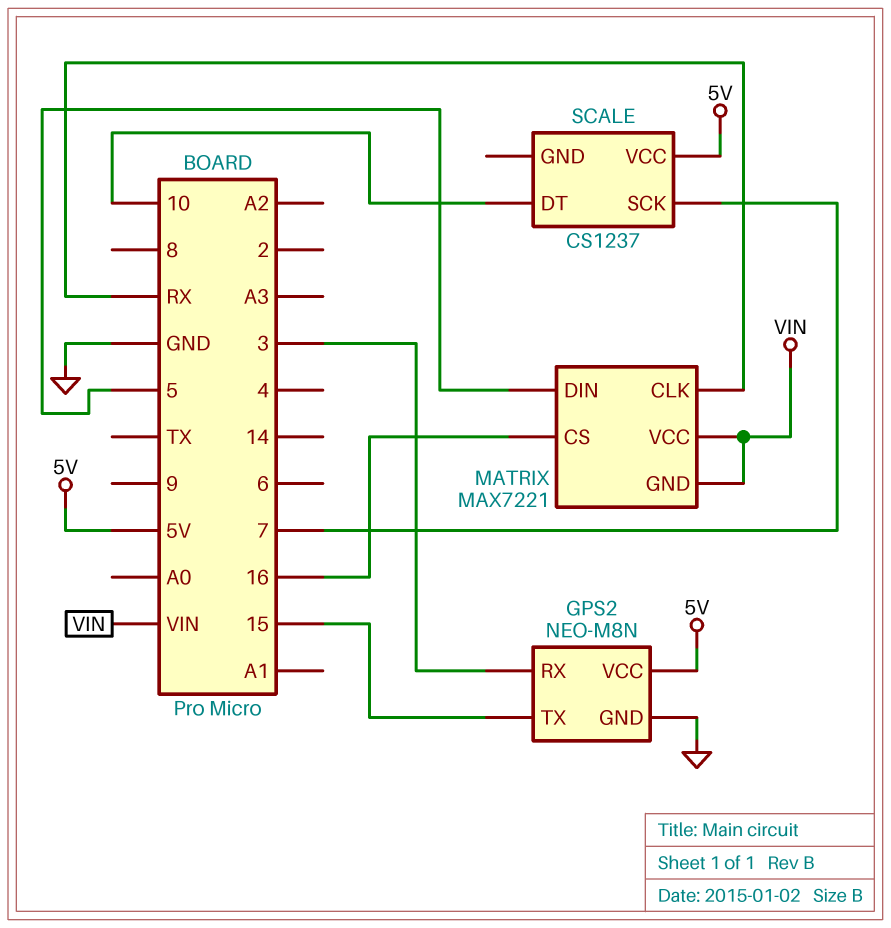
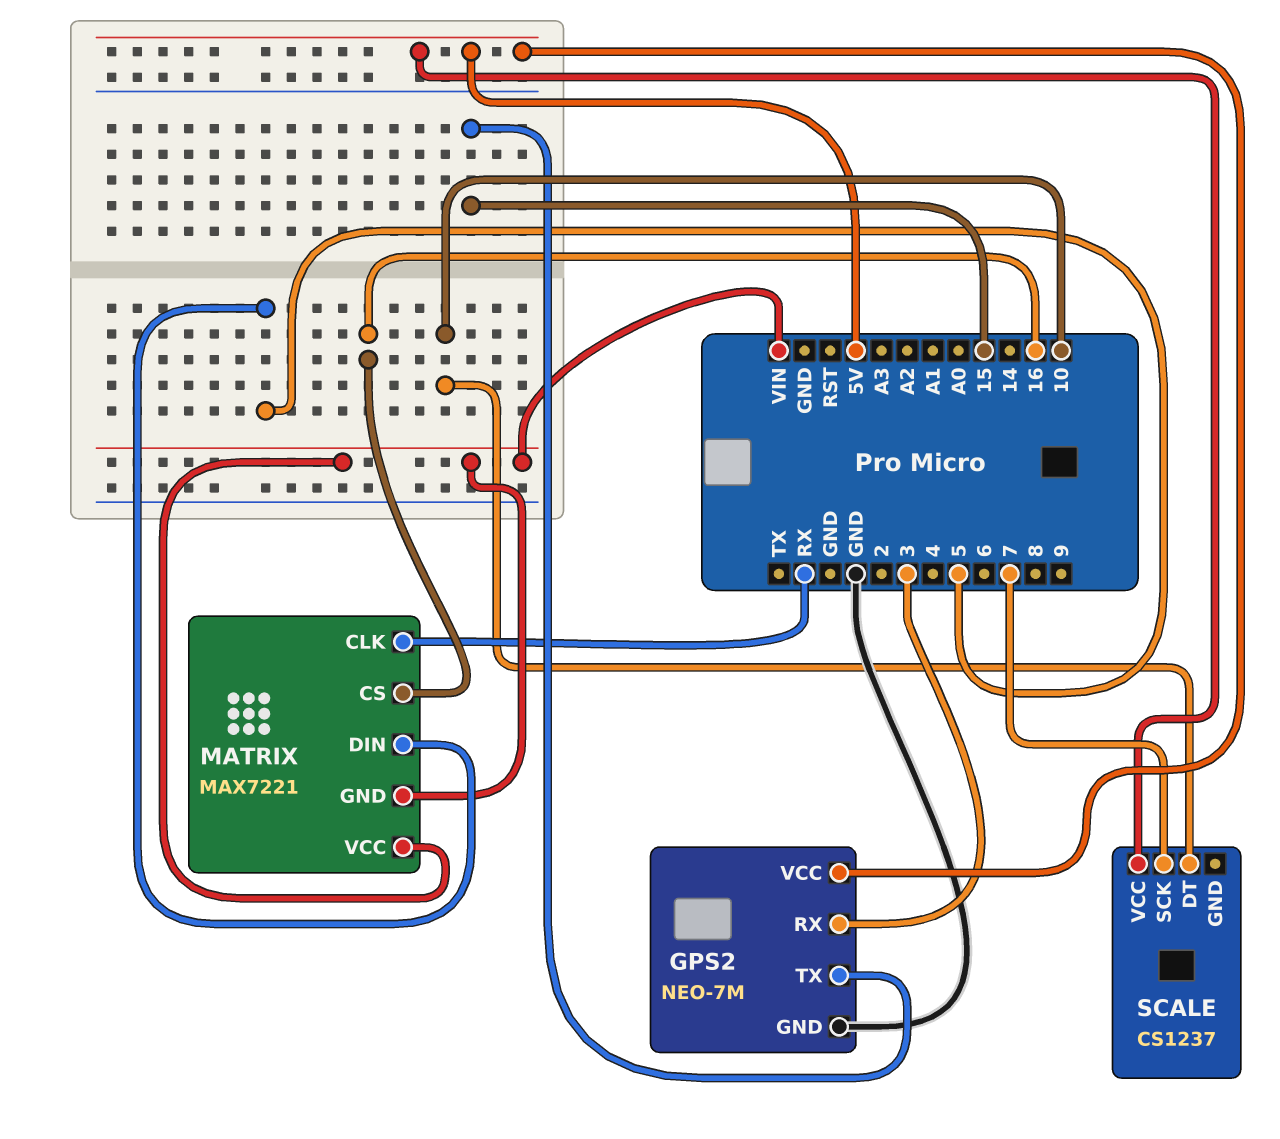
GPS2: NEO-M8N -> NEO-7M

